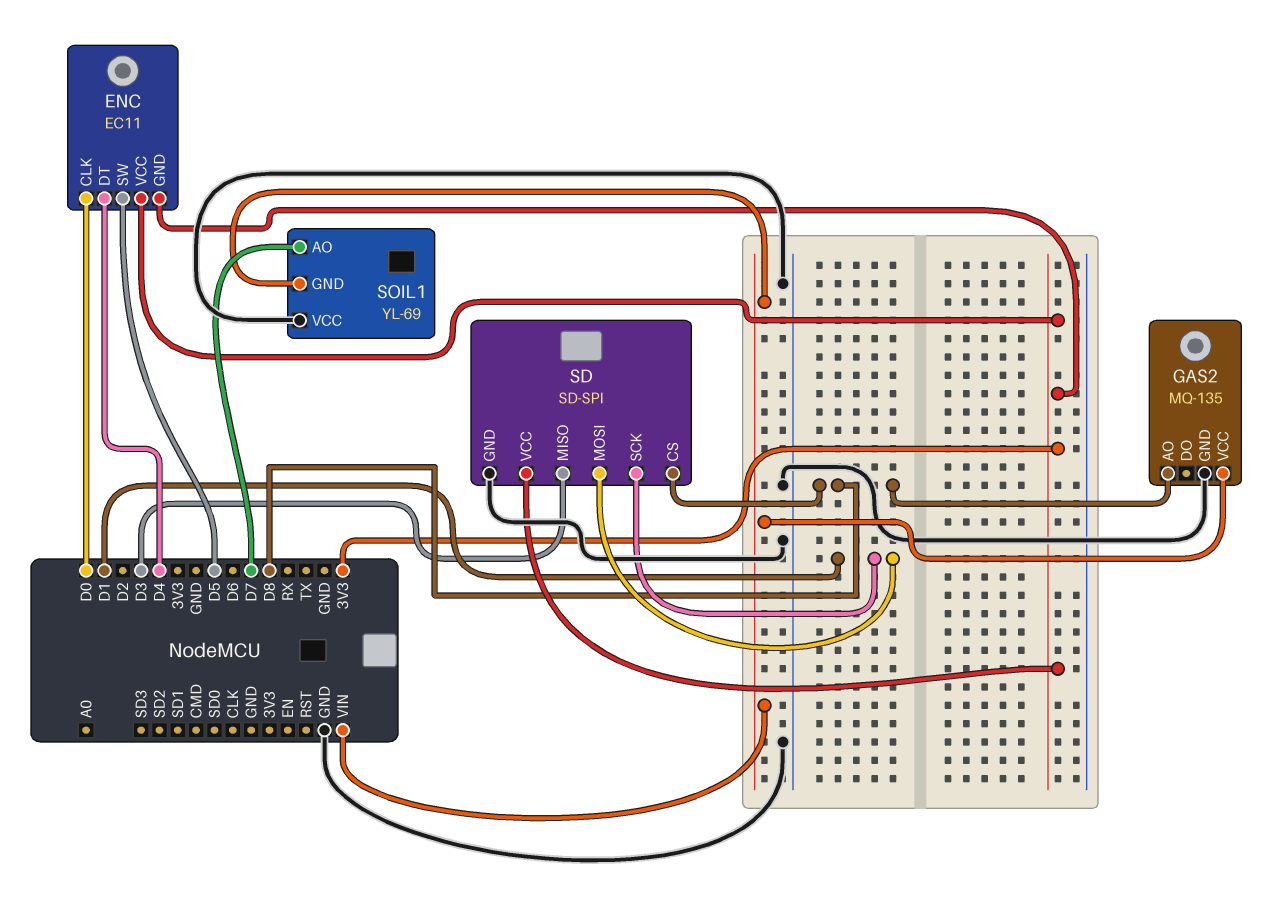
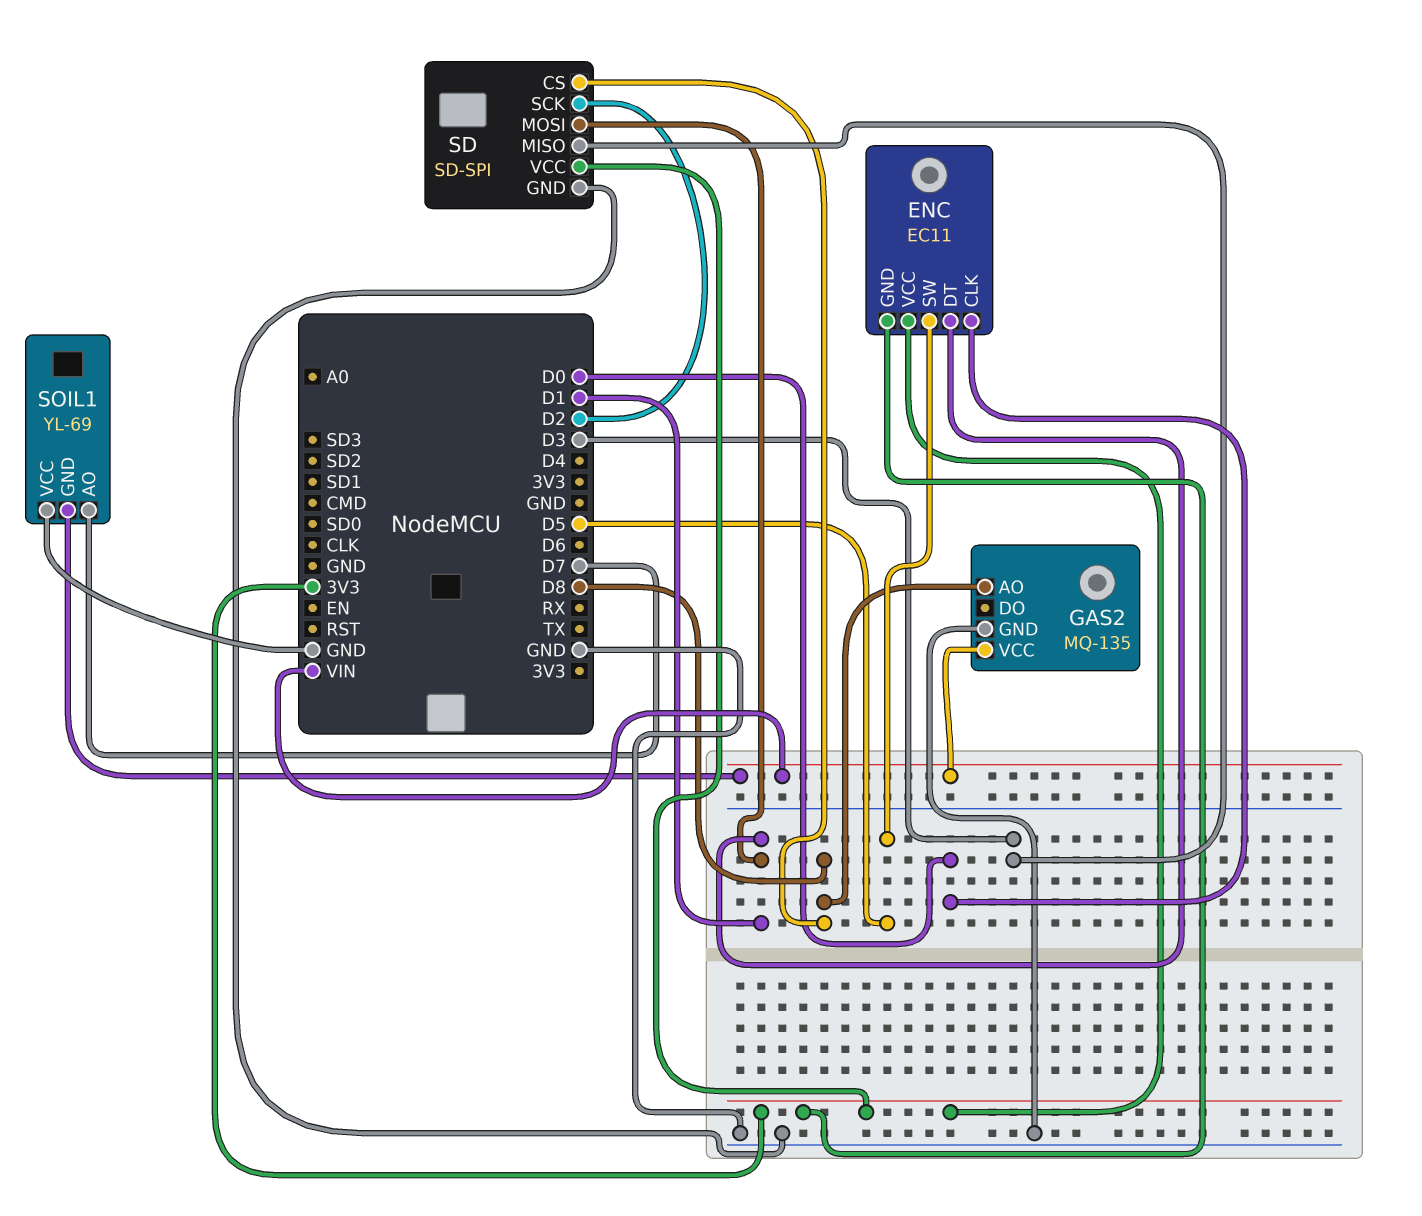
ENC pin DT: D4 -> D1
SD pin SCK: D1 -> D2

